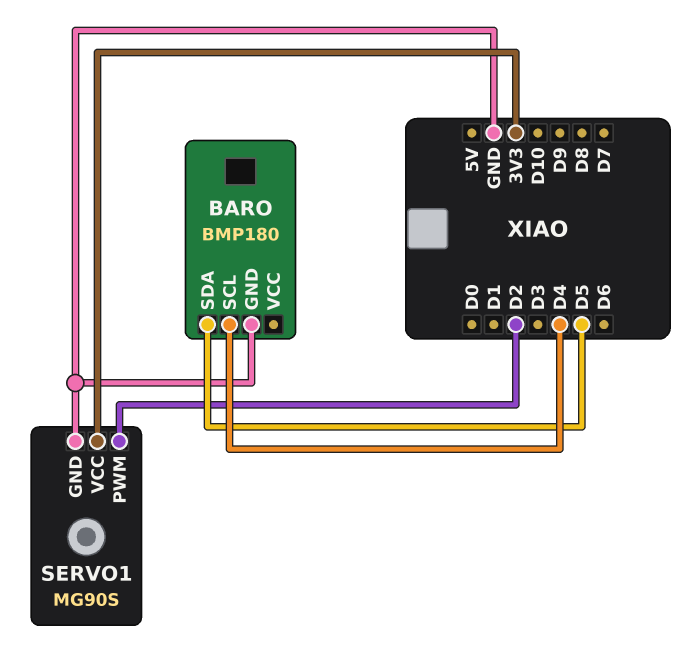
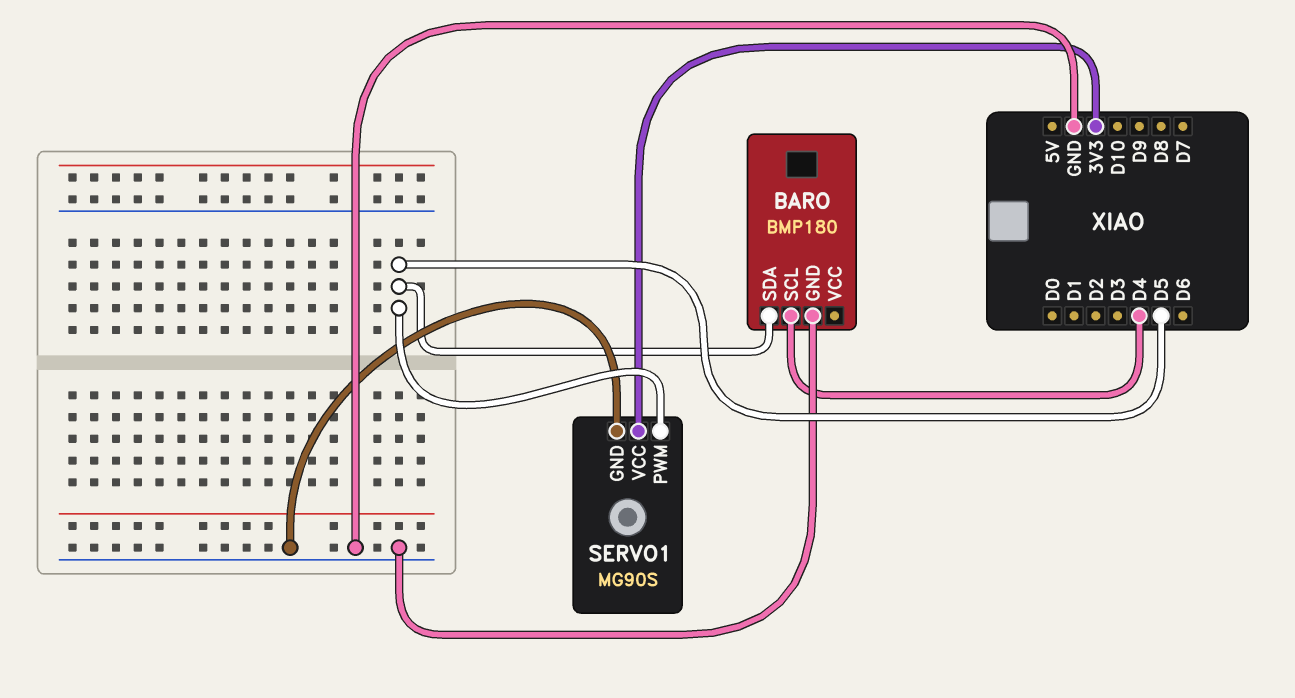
SERVO1 pin PWM: D2 -> D5

